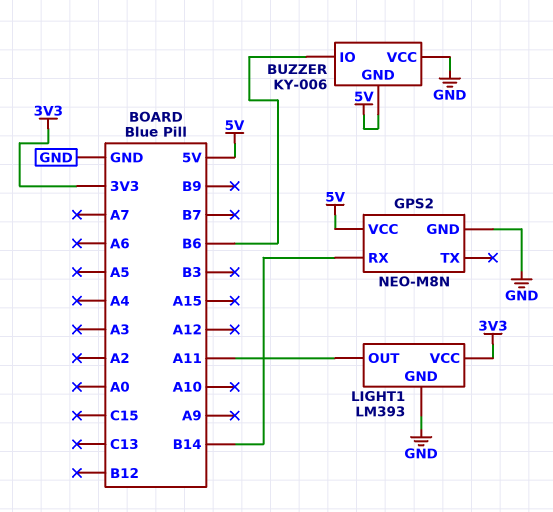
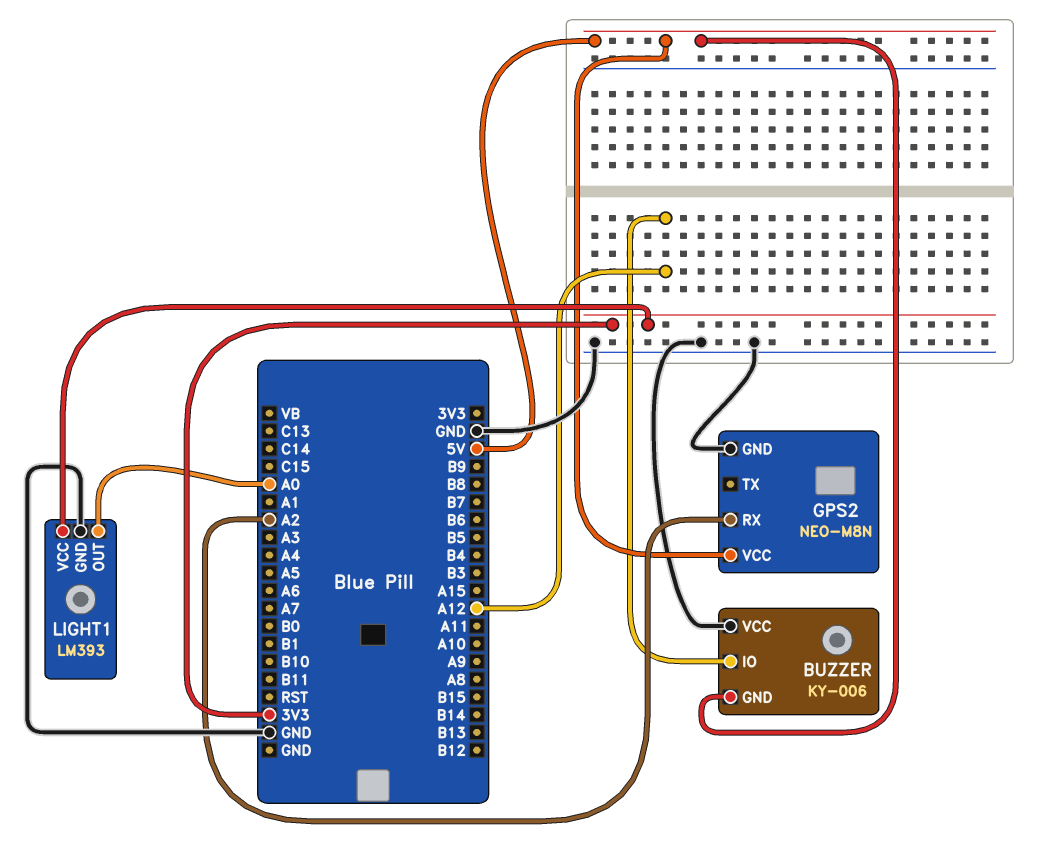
BUZZER pin IO: B6 -> A12
GPS2 pin RX: B14 -> A2
LIGHT1 pin OUT: A11 -> A0

